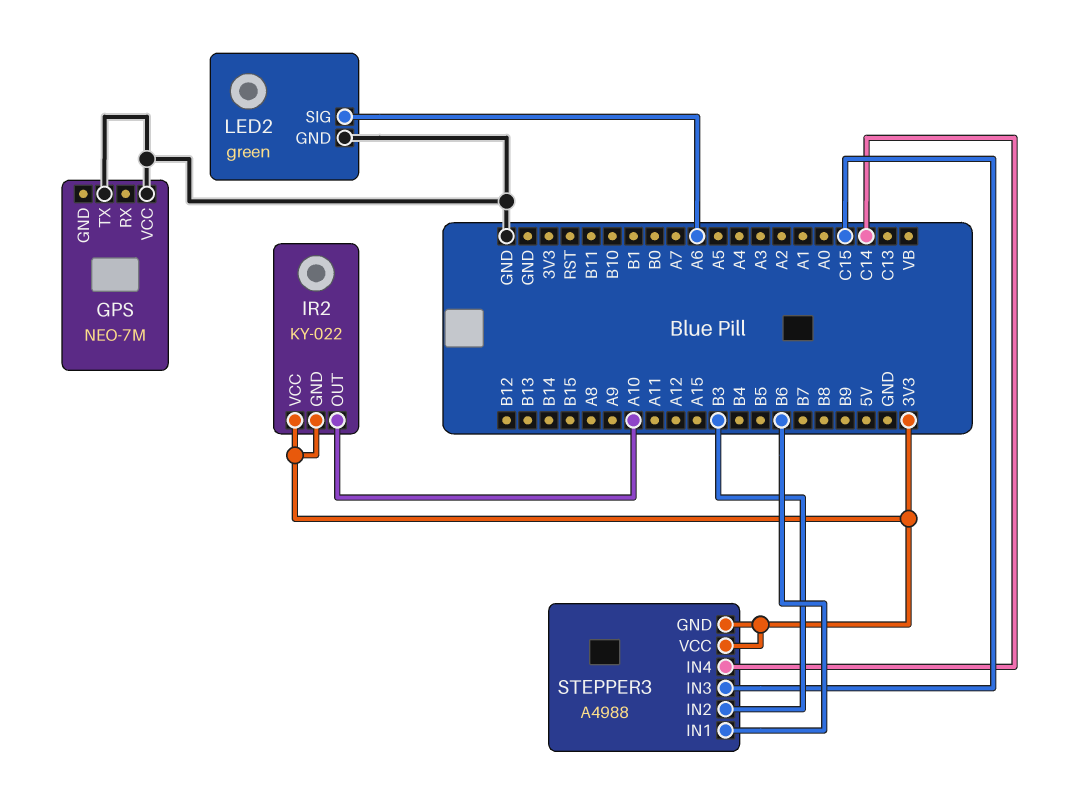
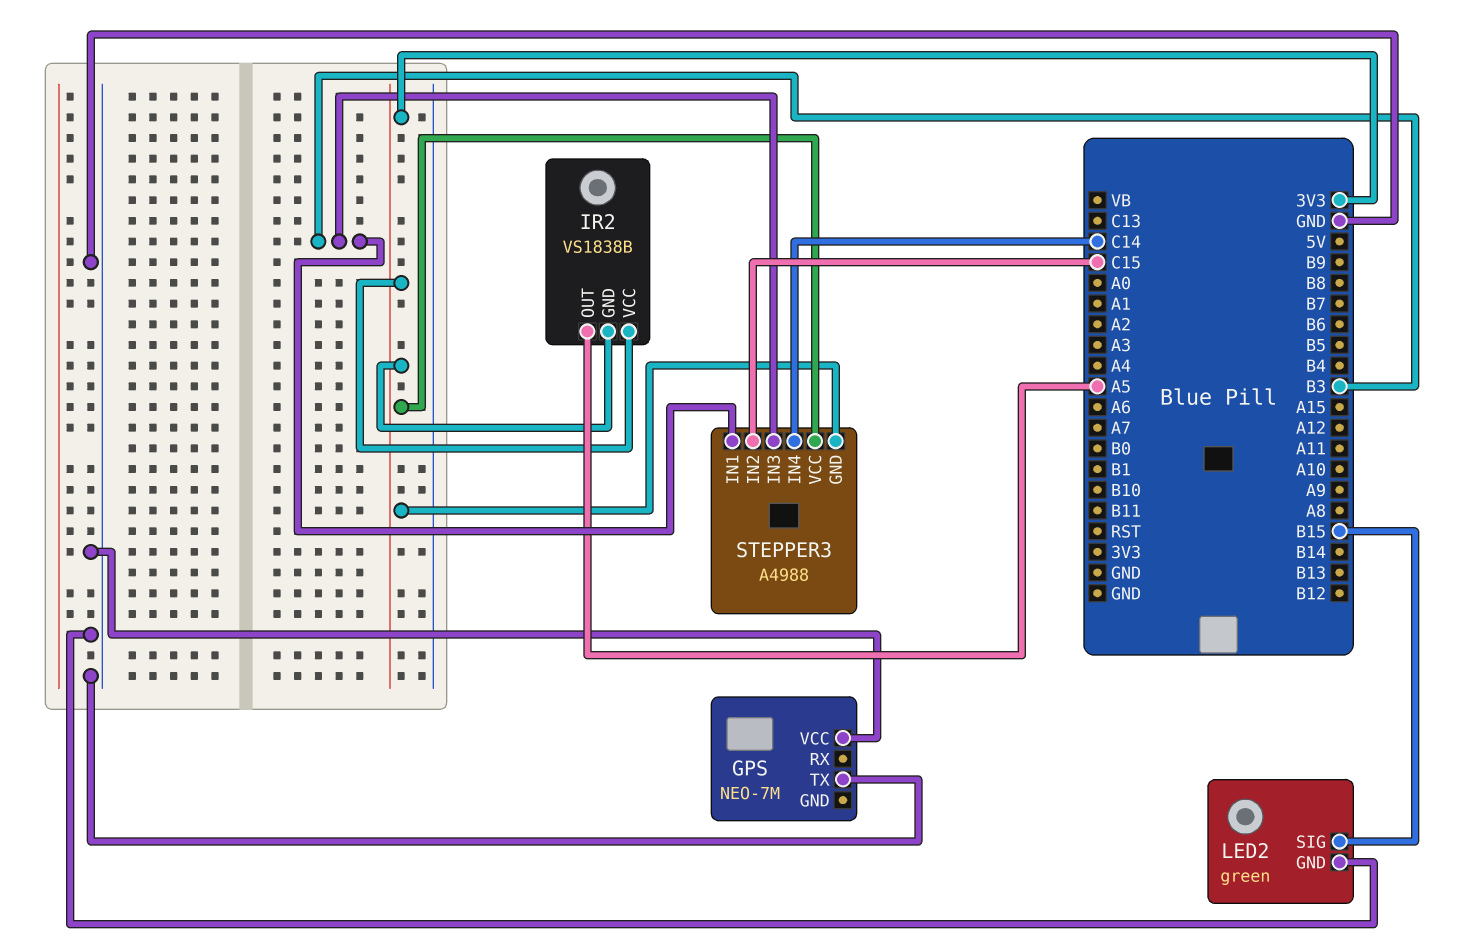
IR2: KY-022 -> VS1838B
IR2 pin OUT: A10 -> A5
LED2 pin SIG: A6 -> B15
STEPPER3 pin IN1: B6 -> B3
STEPPER3 pin IN2: B3 -> C15
STEPPER3 pin IN3: C15 -> B3

